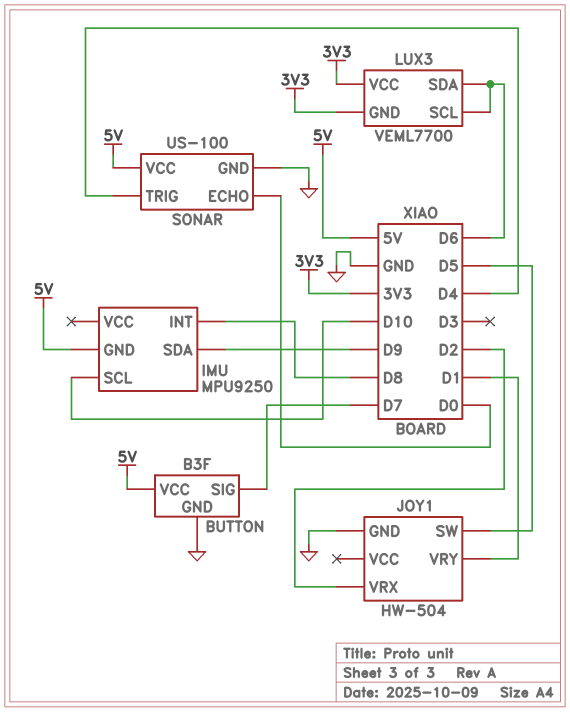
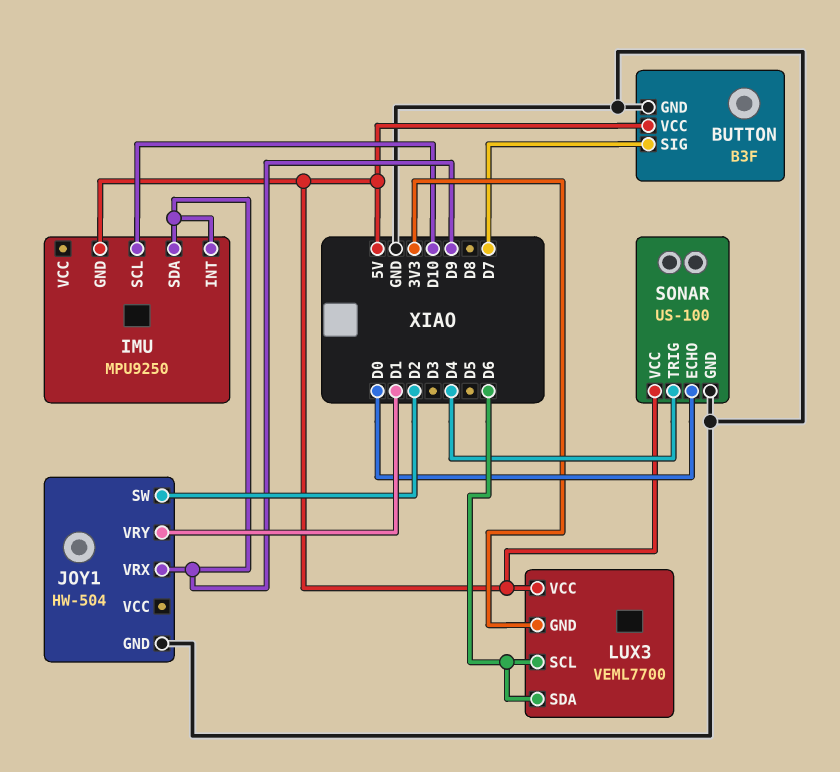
IMU pin INT: D8 -> D9
JOY1 pin SW: D5 -> D2
JOY1 pin VRX: D2 -> D9
LUX3 pin VCC: 3V3 -> 5V

